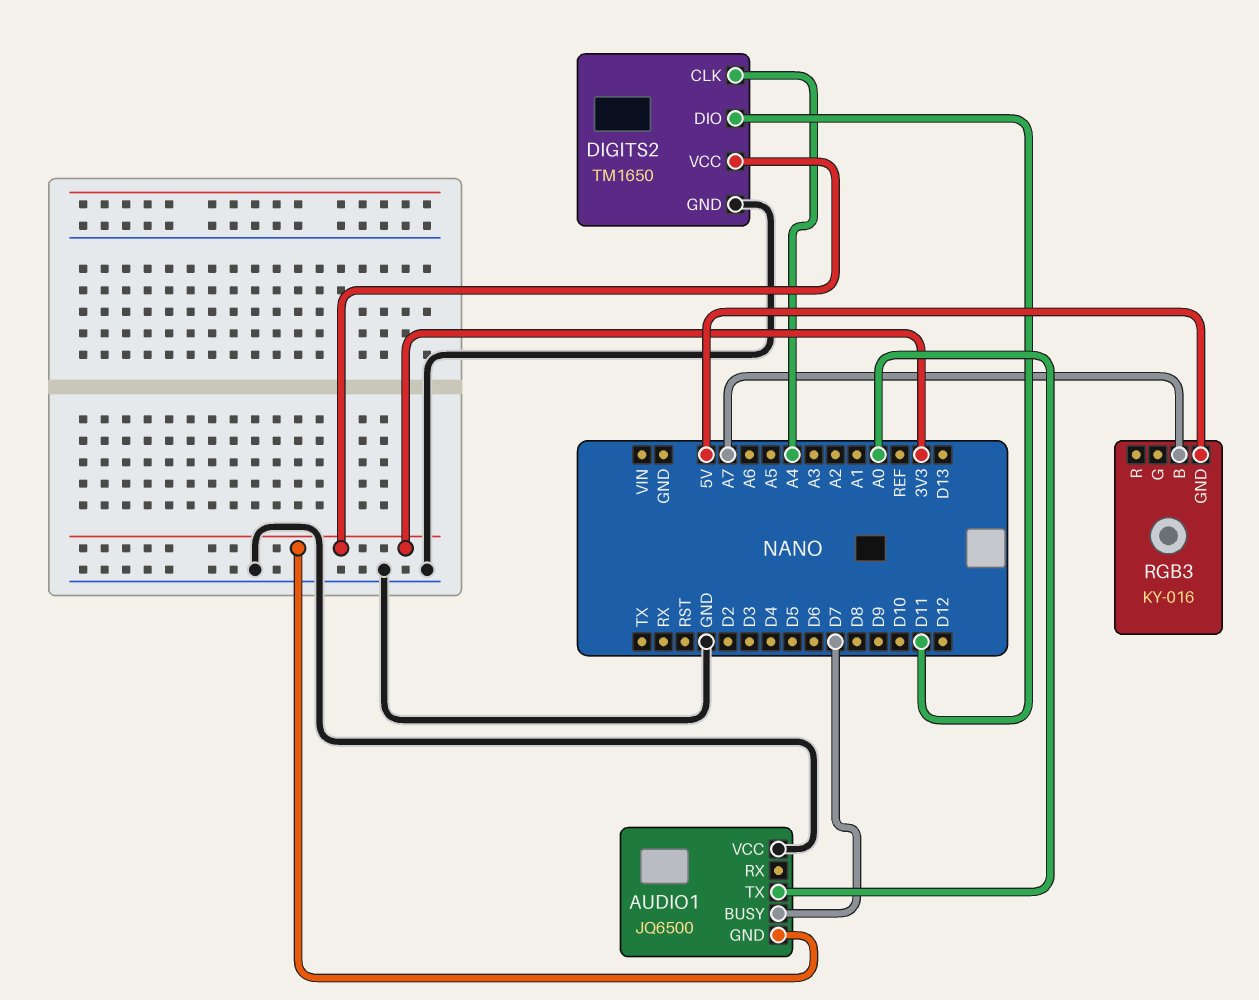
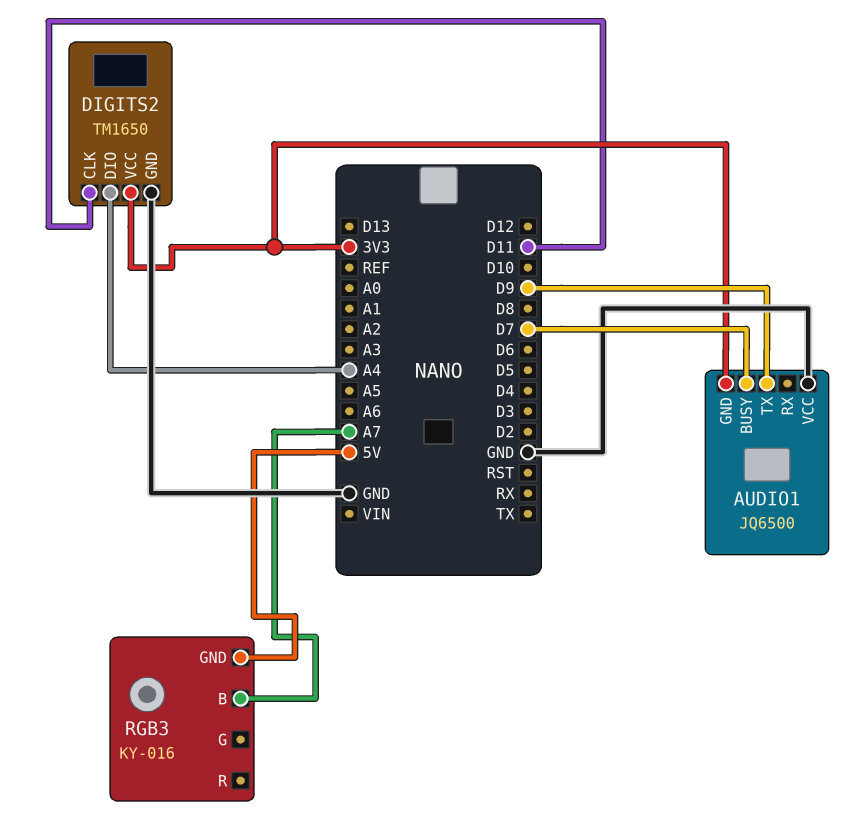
AUDIO1 pin TX: A0 -> D9
DIGITS2 pin CLK: A4 -> D11
DIGITS2 pin DIO: D11 -> A4

